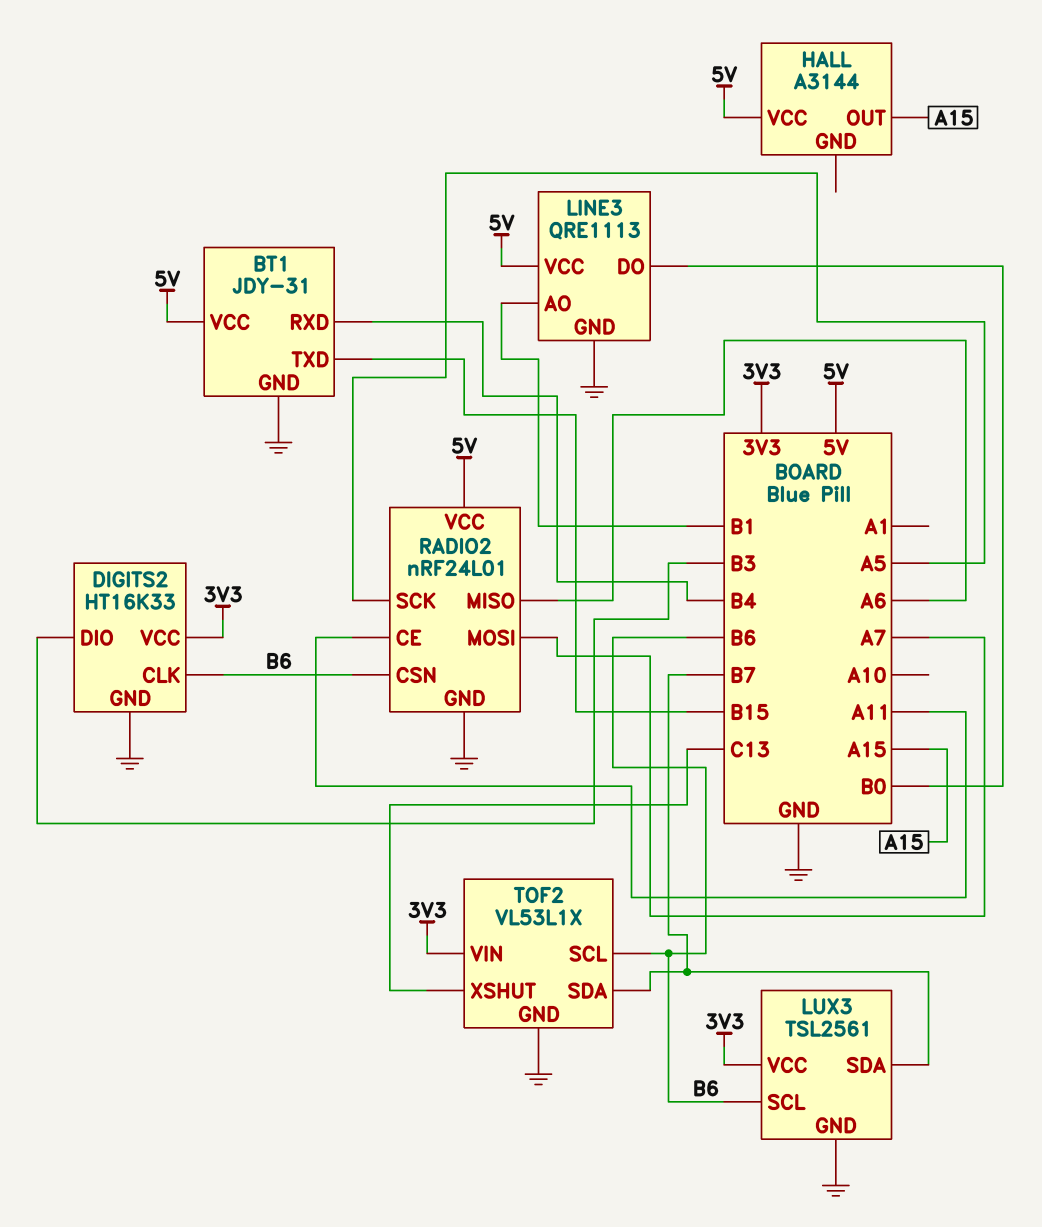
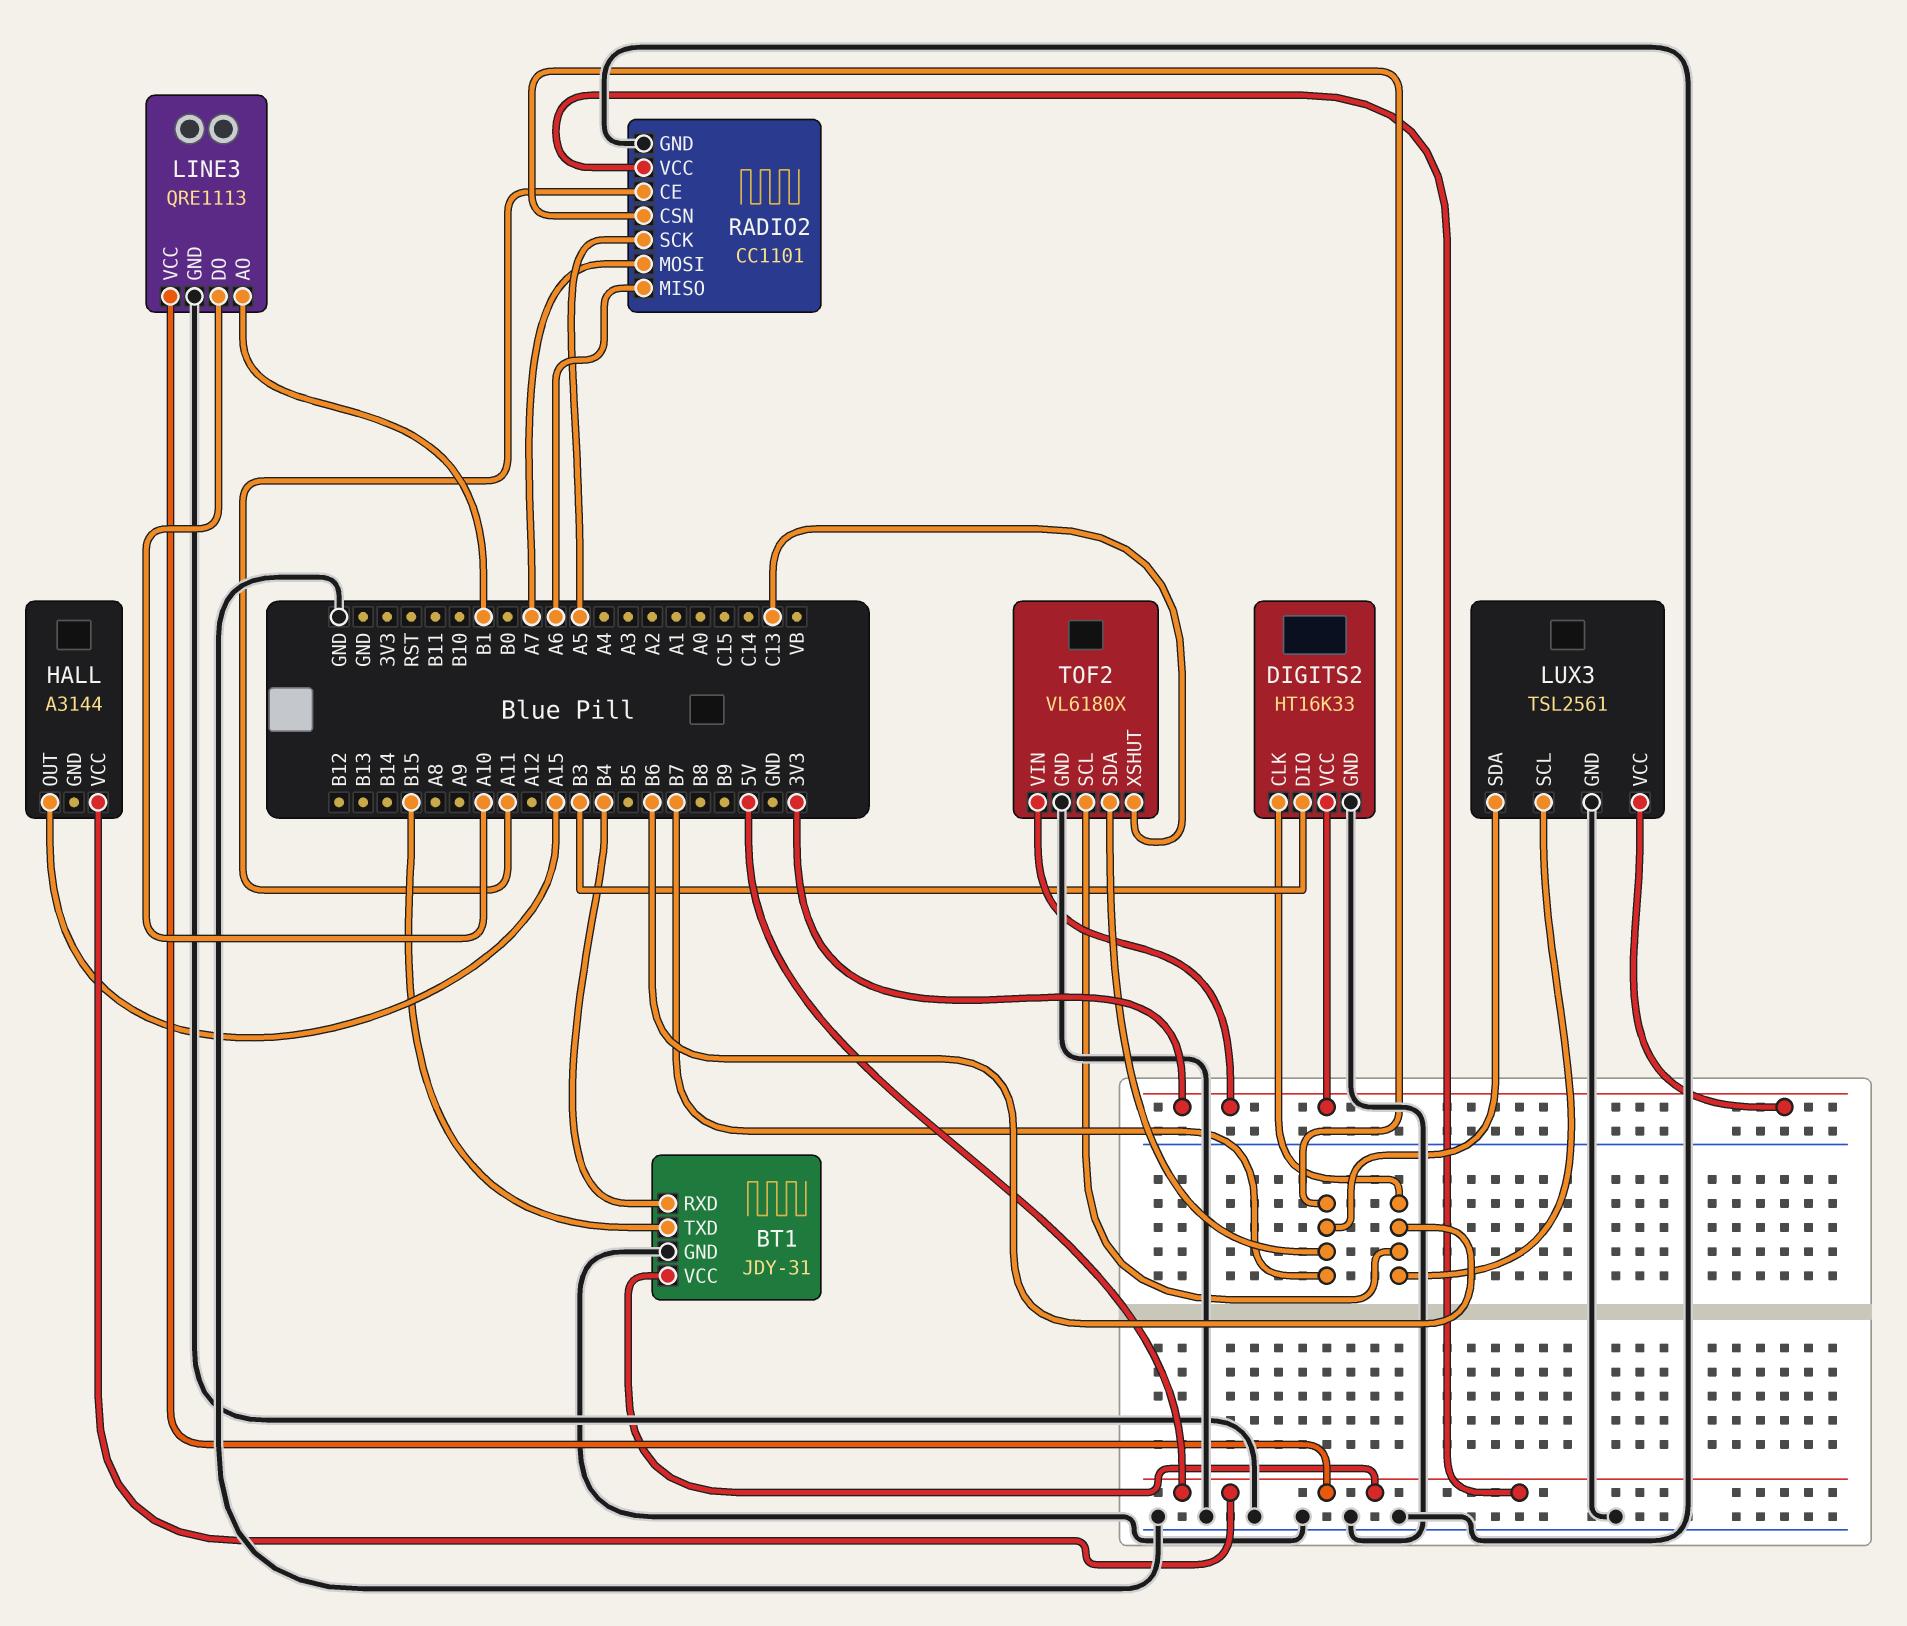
LINE3 pin DO: B0 -> A10
RADIO2: nRF24L01 -> CC1101
RADIO2 pin CSN: B6 -> B7
TOF2: VL53L1X -> VL6180X

